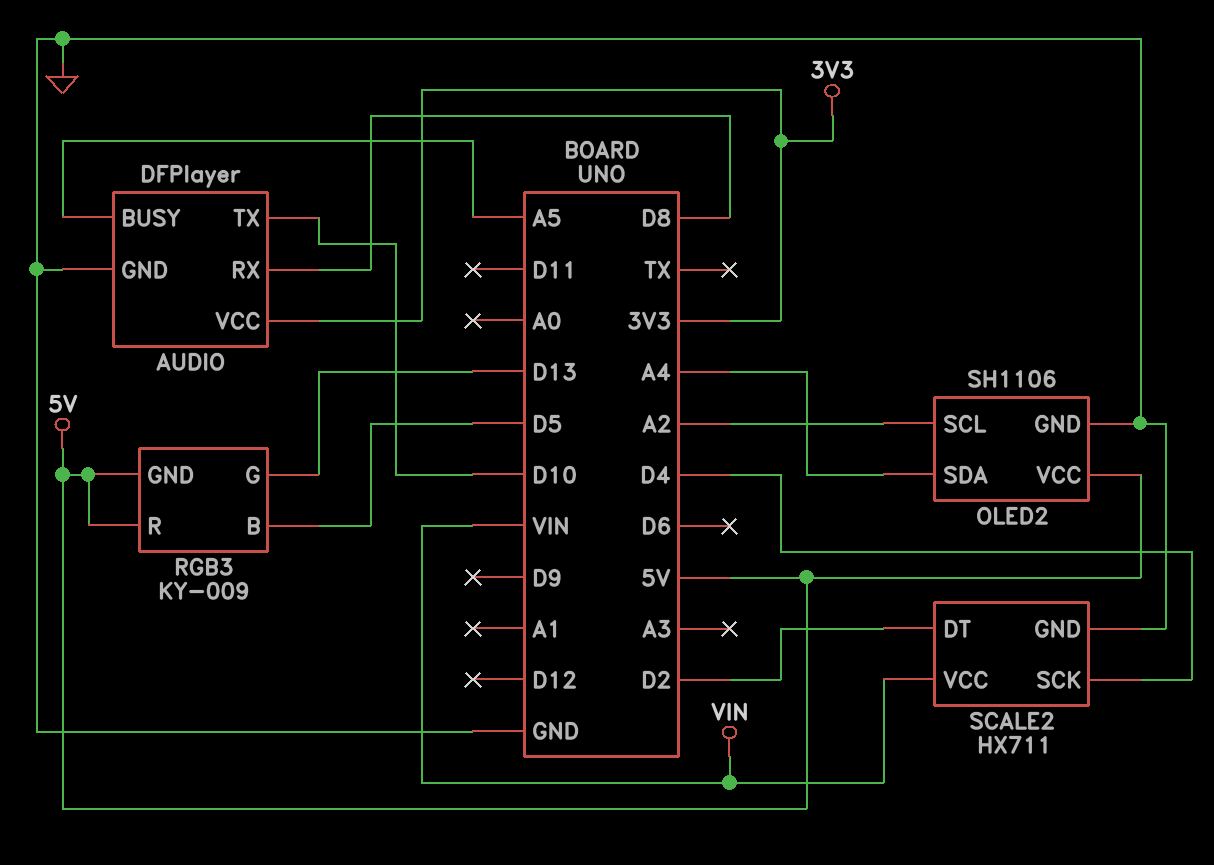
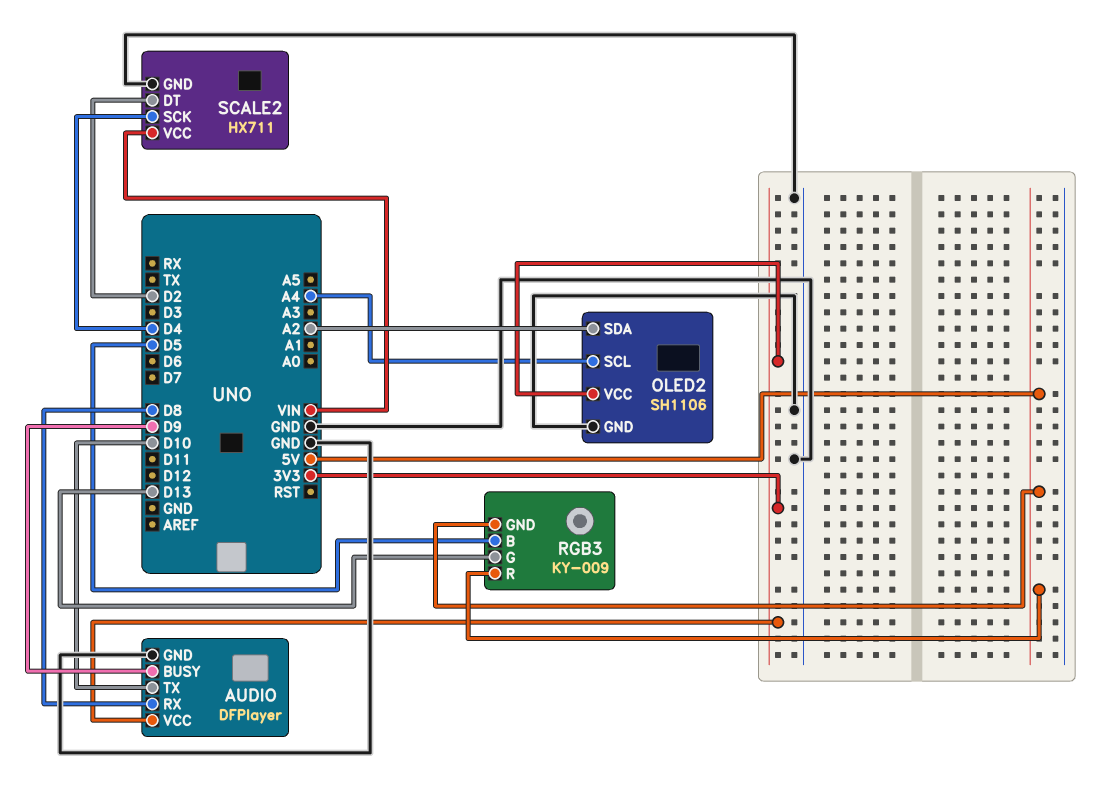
AUDIO pin BUSY: A5 -> D9
OLED2 pin SCL: A2 -> A4
OLED2 pin SDA: A4 -> A2
OLED2 pin VCC: 5V -> 3V3

